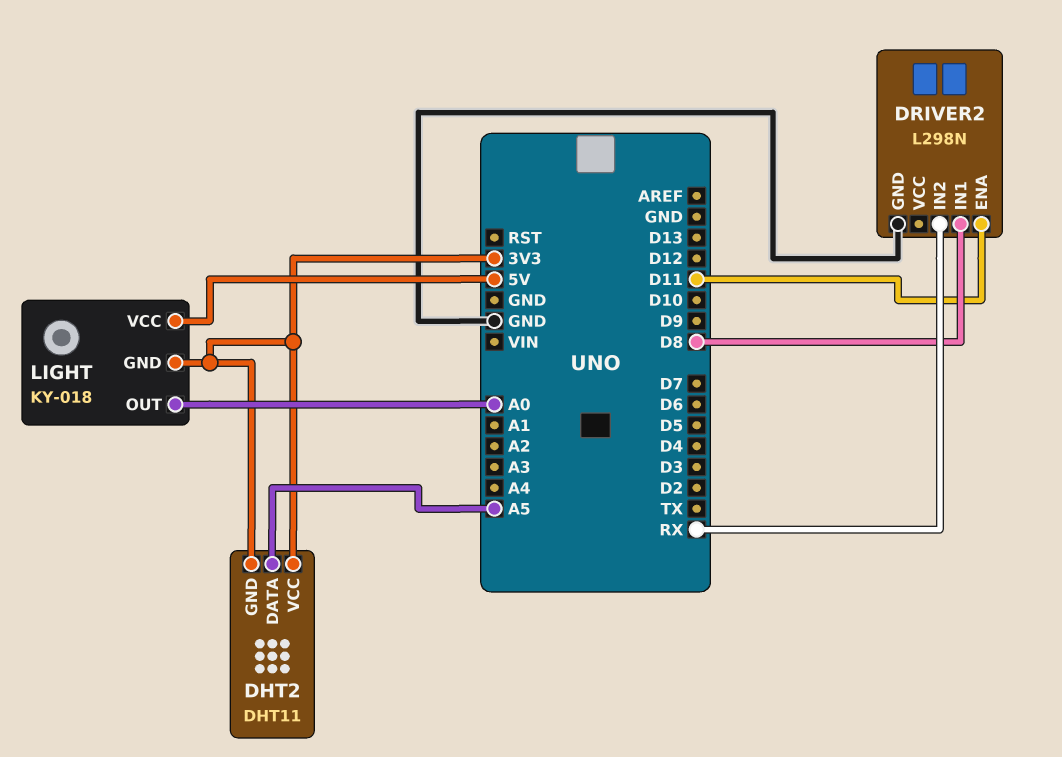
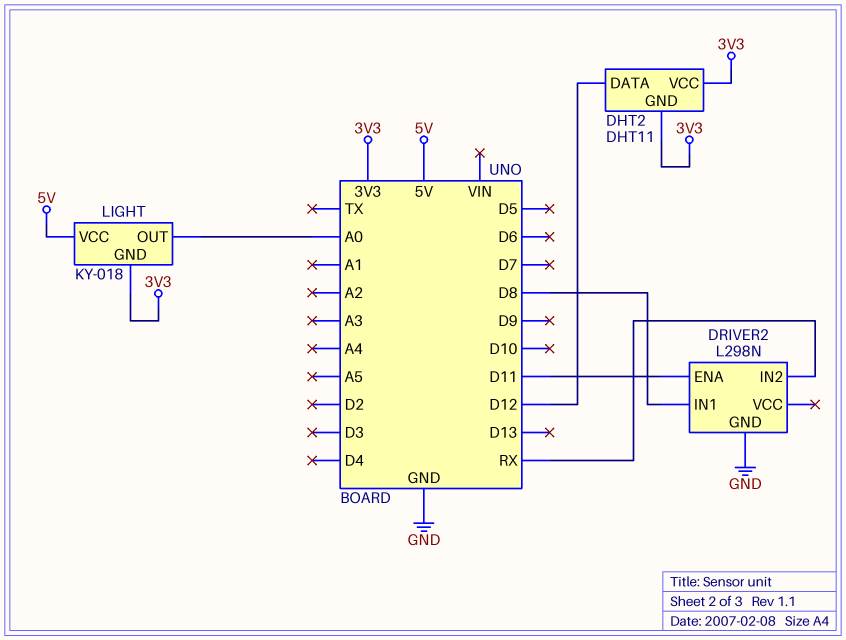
DHT2 pin DATA: A5 -> D12

